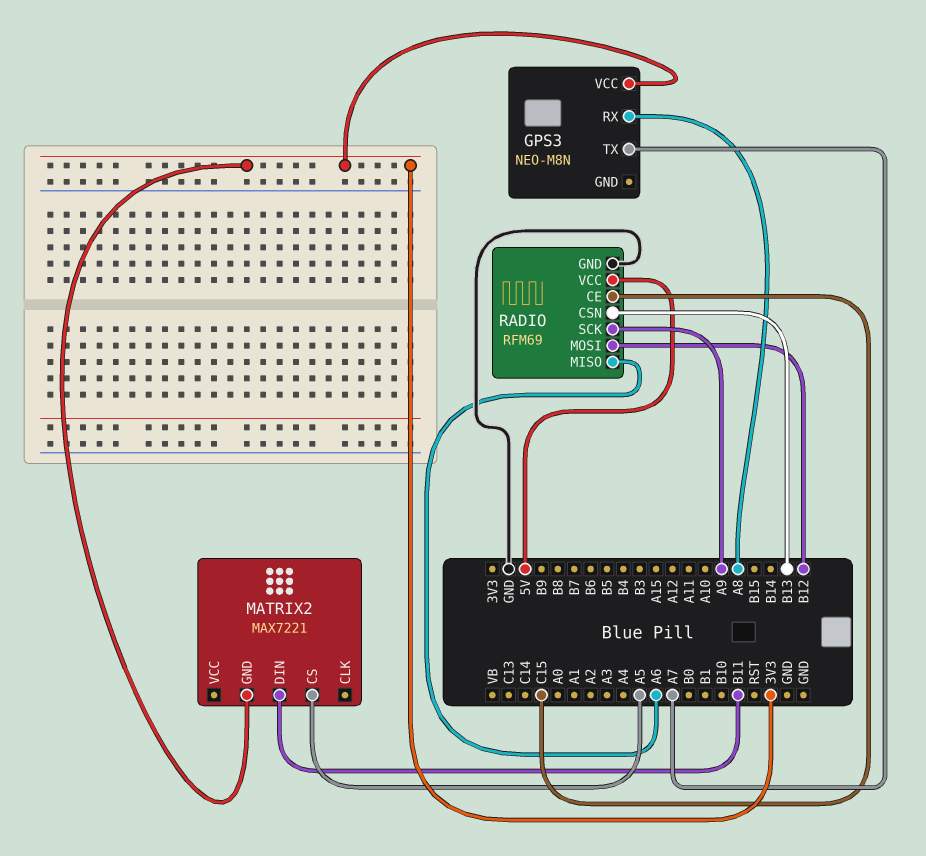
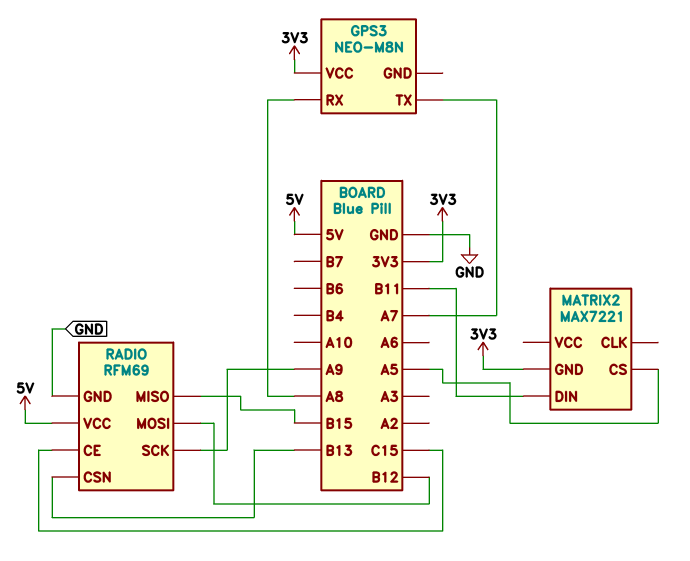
RADIO pin MISO: A6 -> B15

